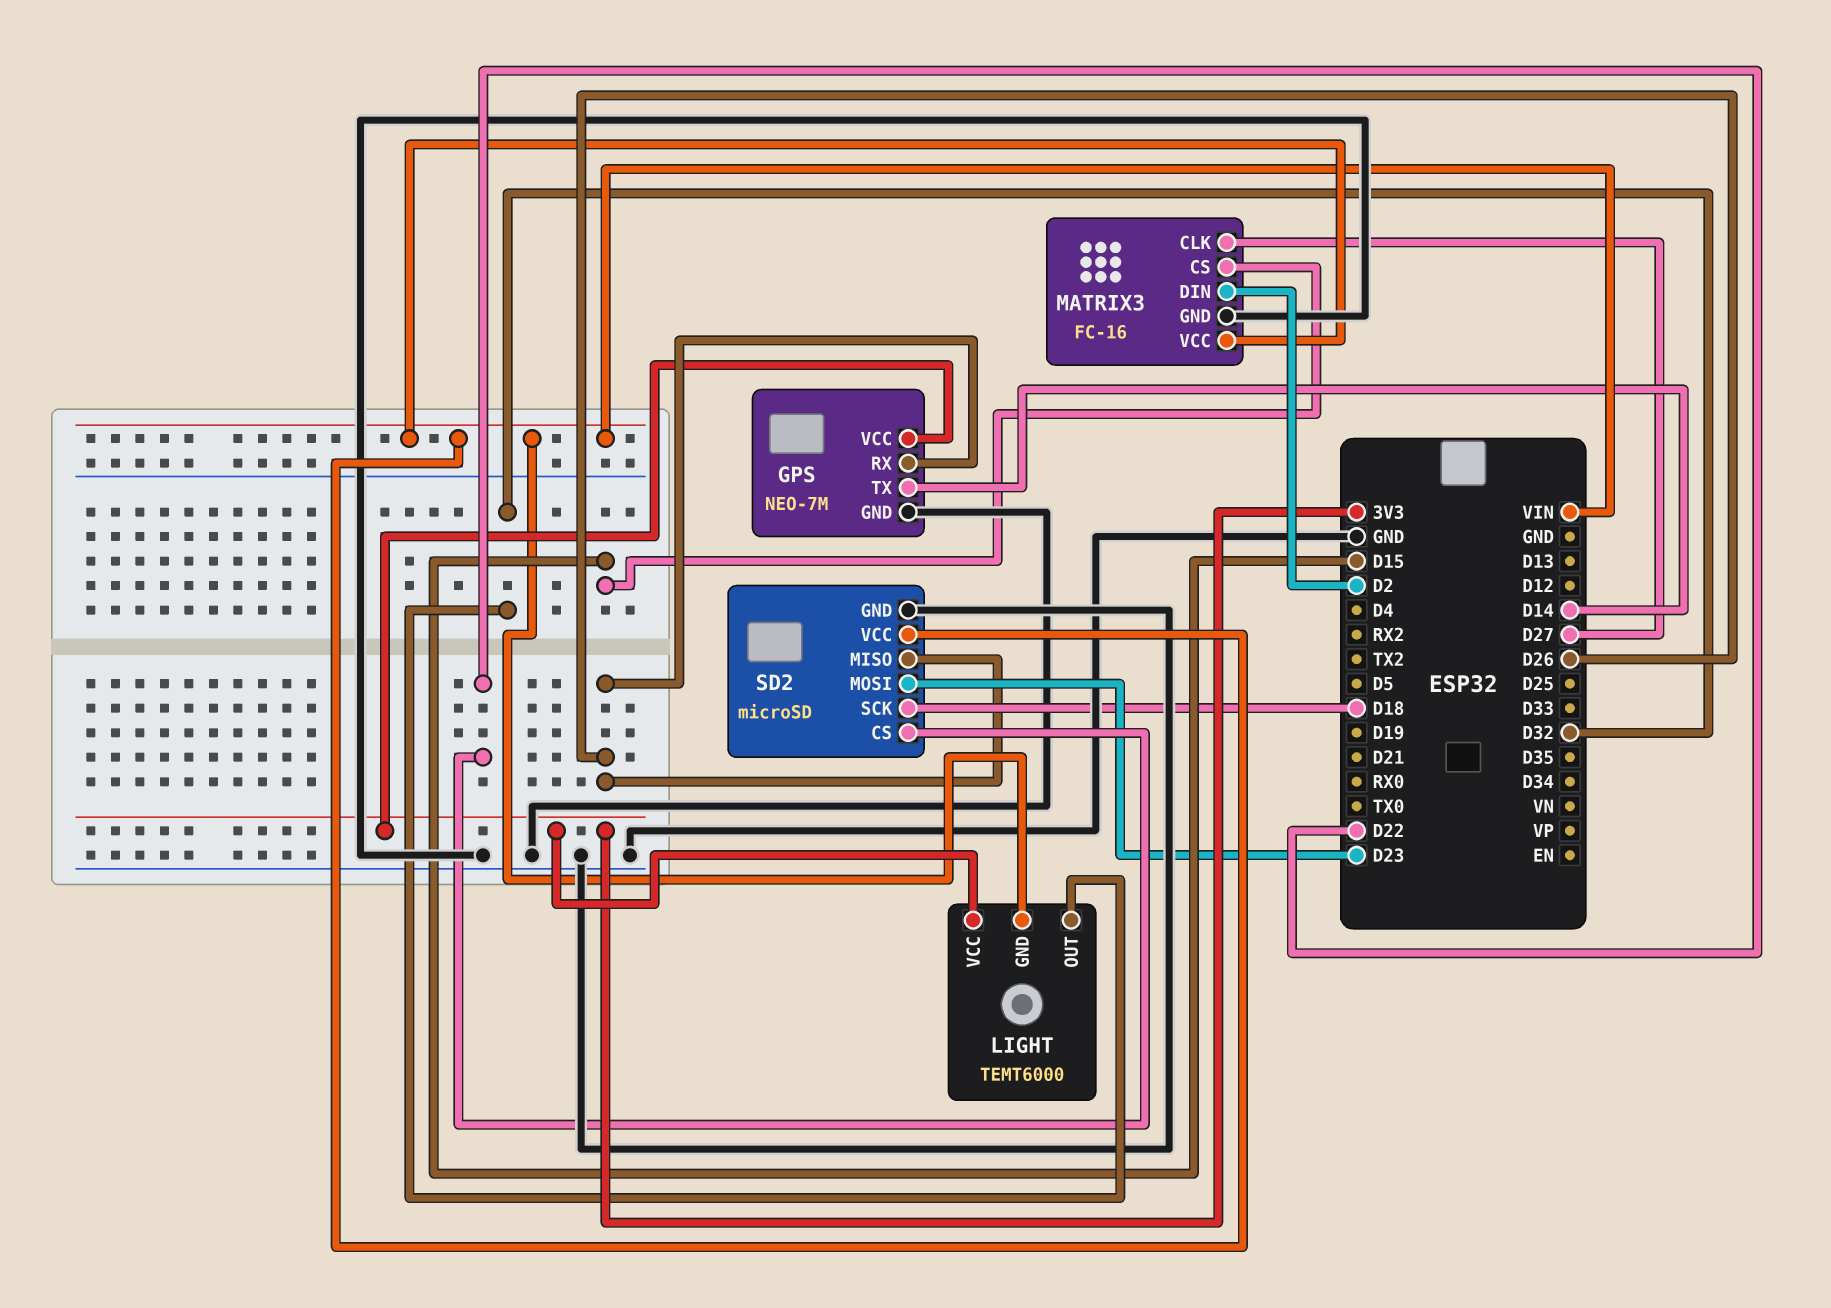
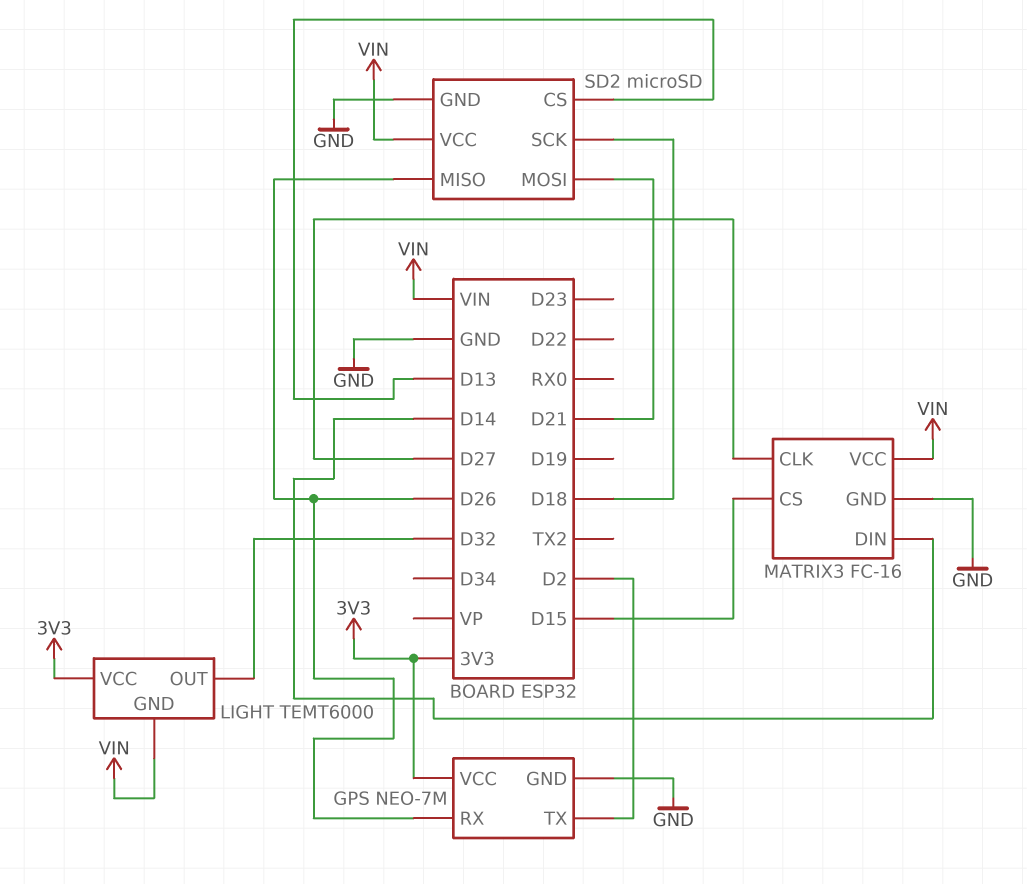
GPS pin TX: D14 -> D2
MATRIX3 pin DIN: D2 -> D14
SD2 pin CS: D22 -> D13
SD2 pin MOSI: D23 -> D21

